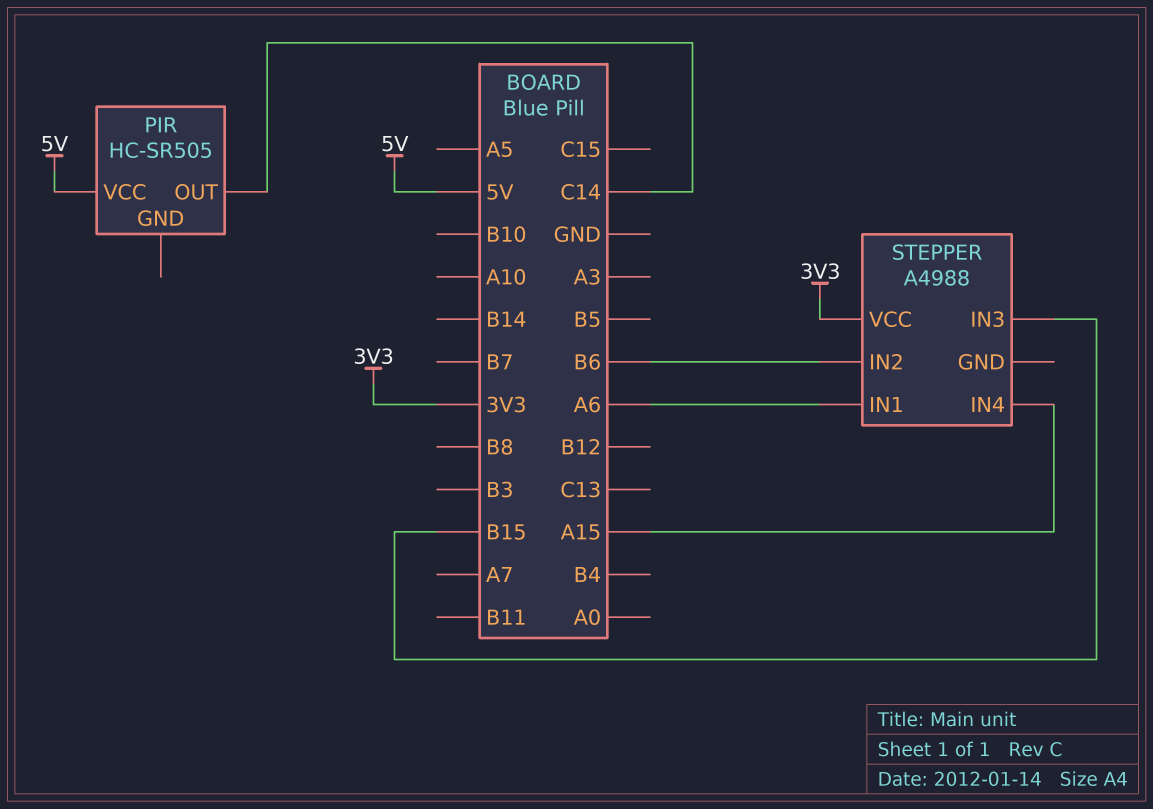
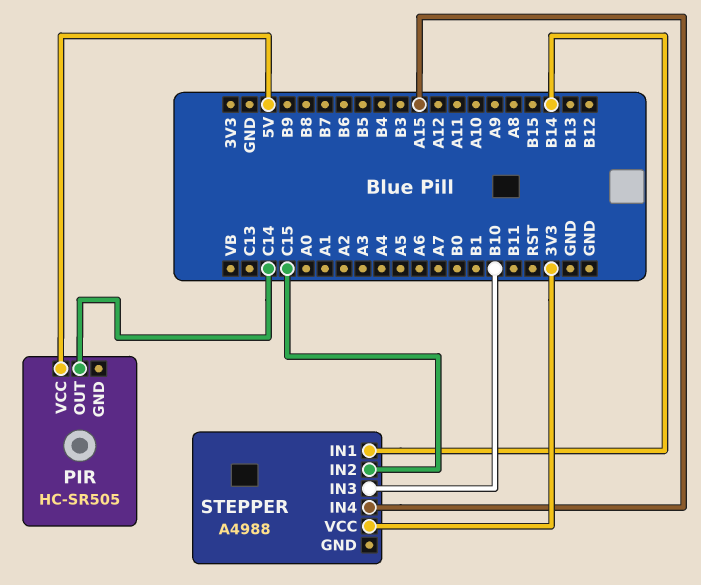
STEPPER pin IN1: A6 -> B14
STEPPER pin IN2: B6 -> C15
STEPPER pin IN3: B15 -> B10

